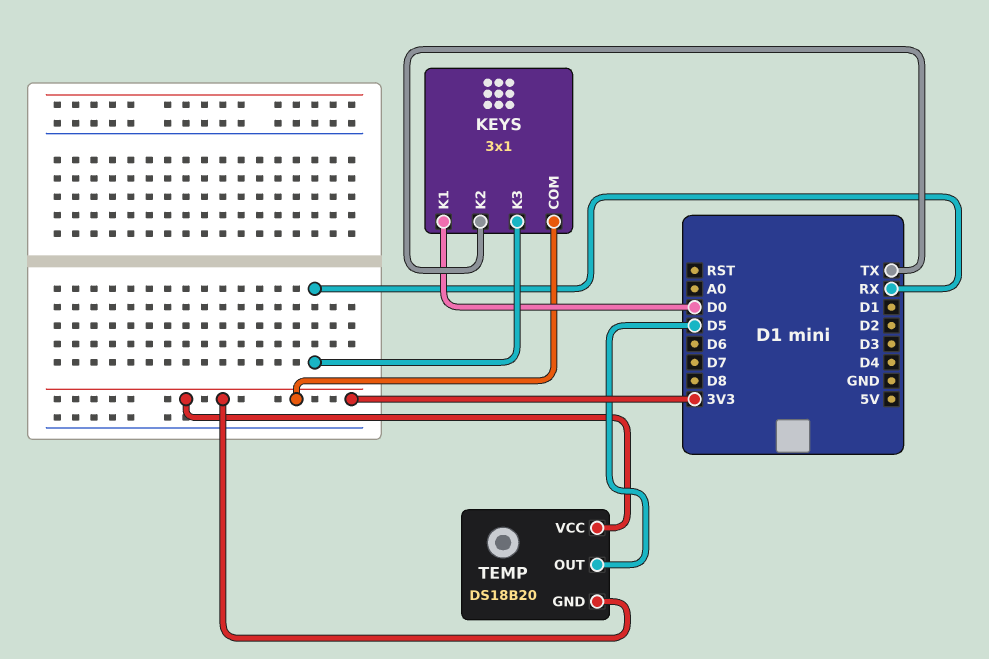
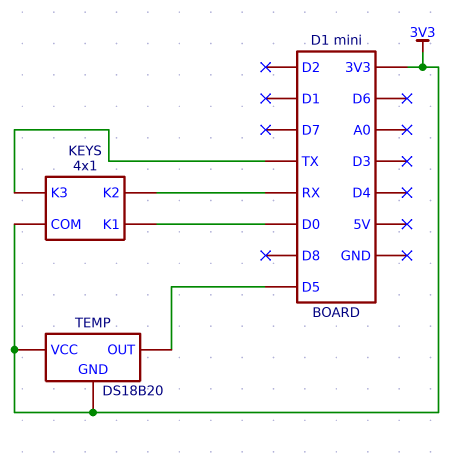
KEYS: 3x1 -> 4x1
KEYS pin K2: TX -> RX
KEYS pin K3: RX -> TX

